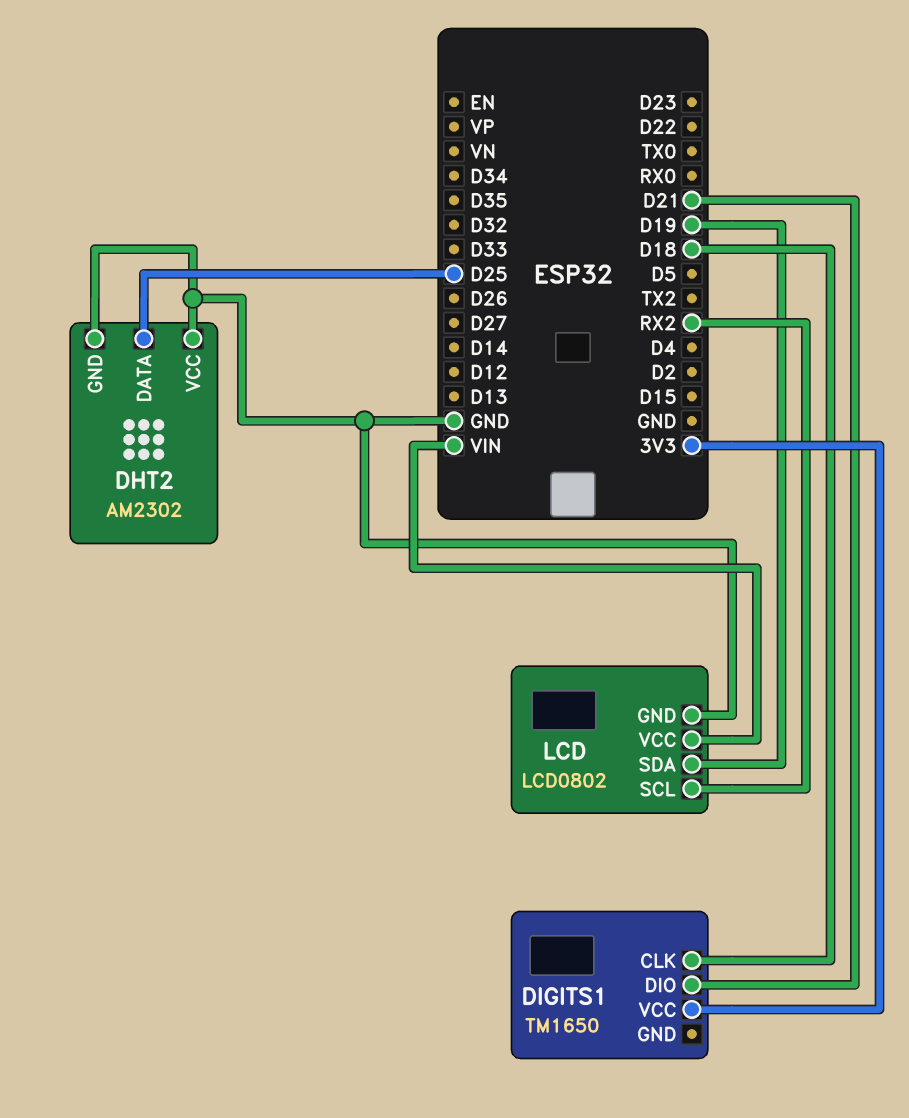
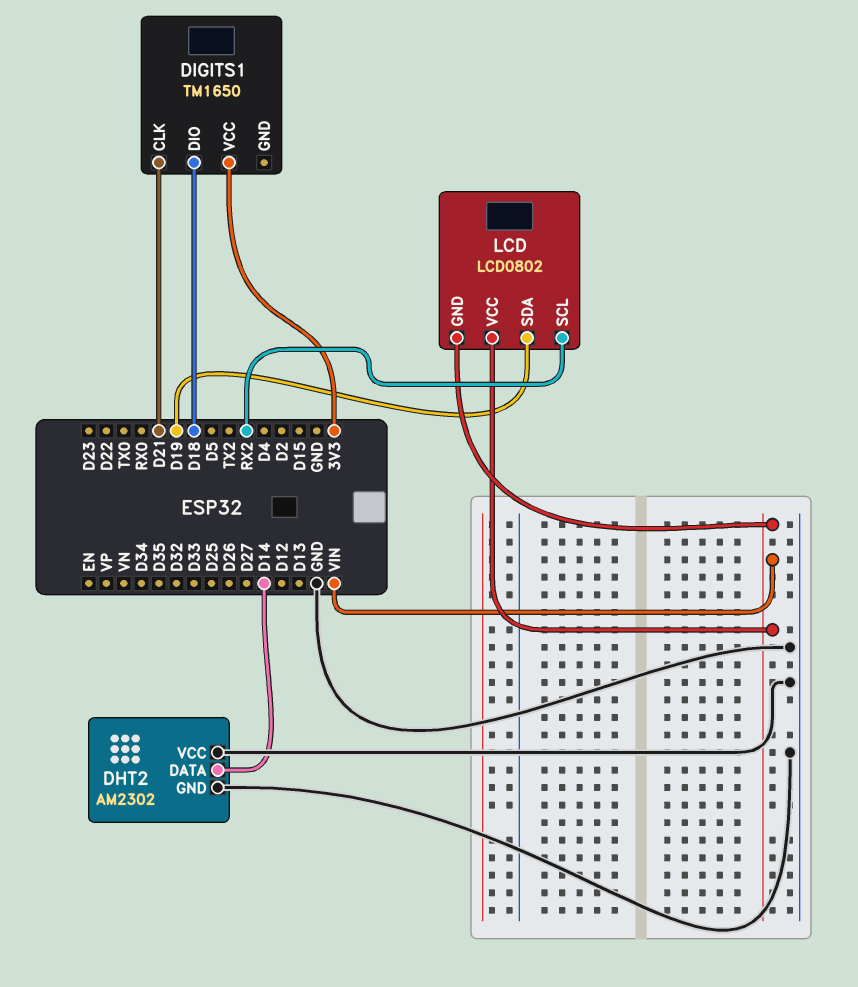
DHT2 pin DATA: D25 -> D14
DIGITS1 pin CLK: D18 -> D21
DIGITS1 pin DIO: D21 -> D18
LCD pin GND: GND -> VIN

